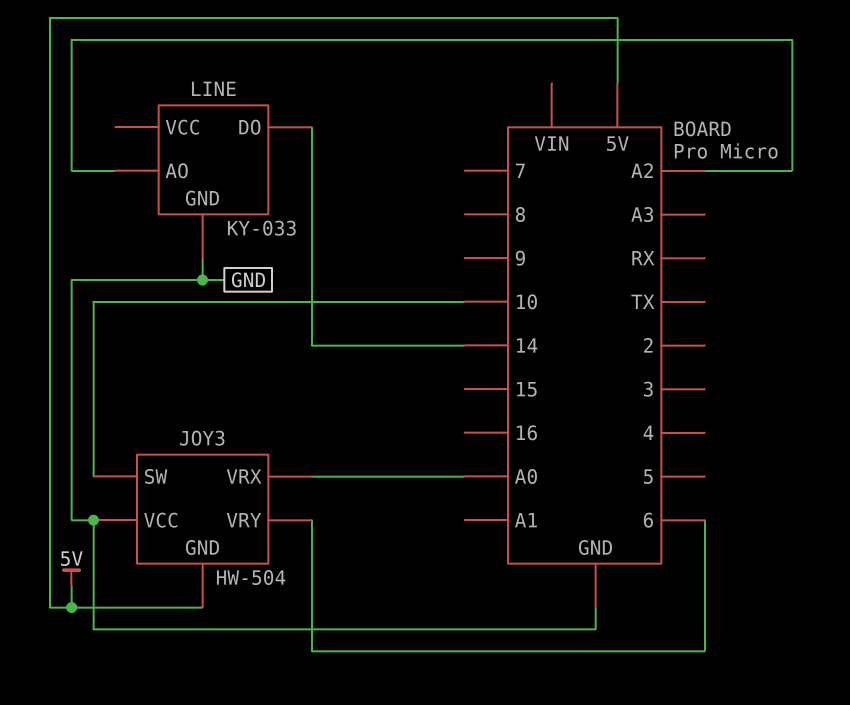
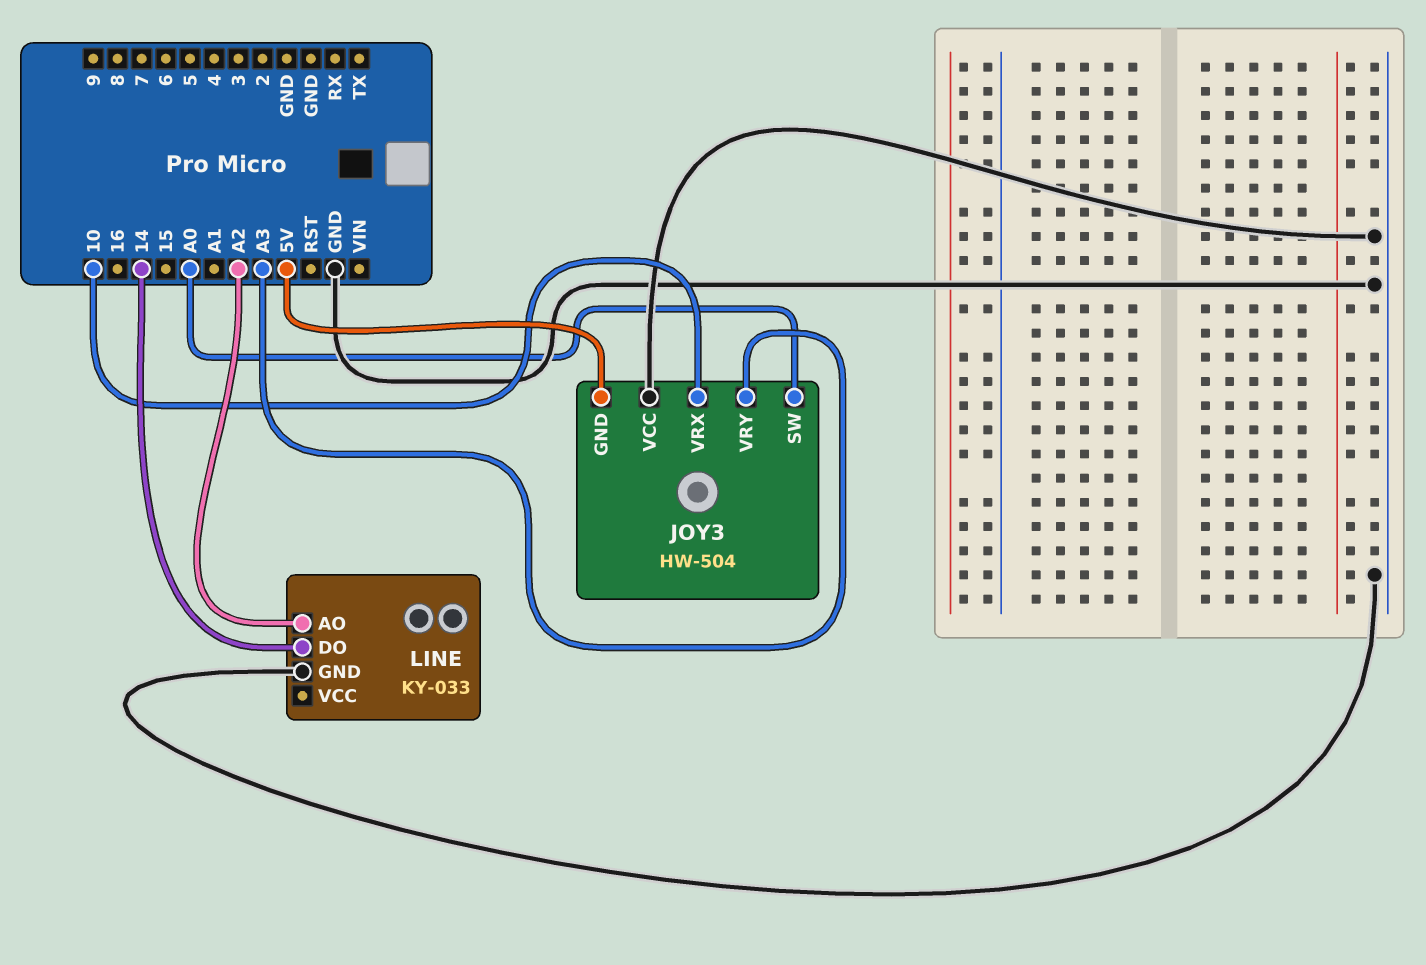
JOY3 pin SW: 10 -> A0
JOY3 pin VRX: A0 -> 10
JOY3 pin VRY: 6 -> A3

